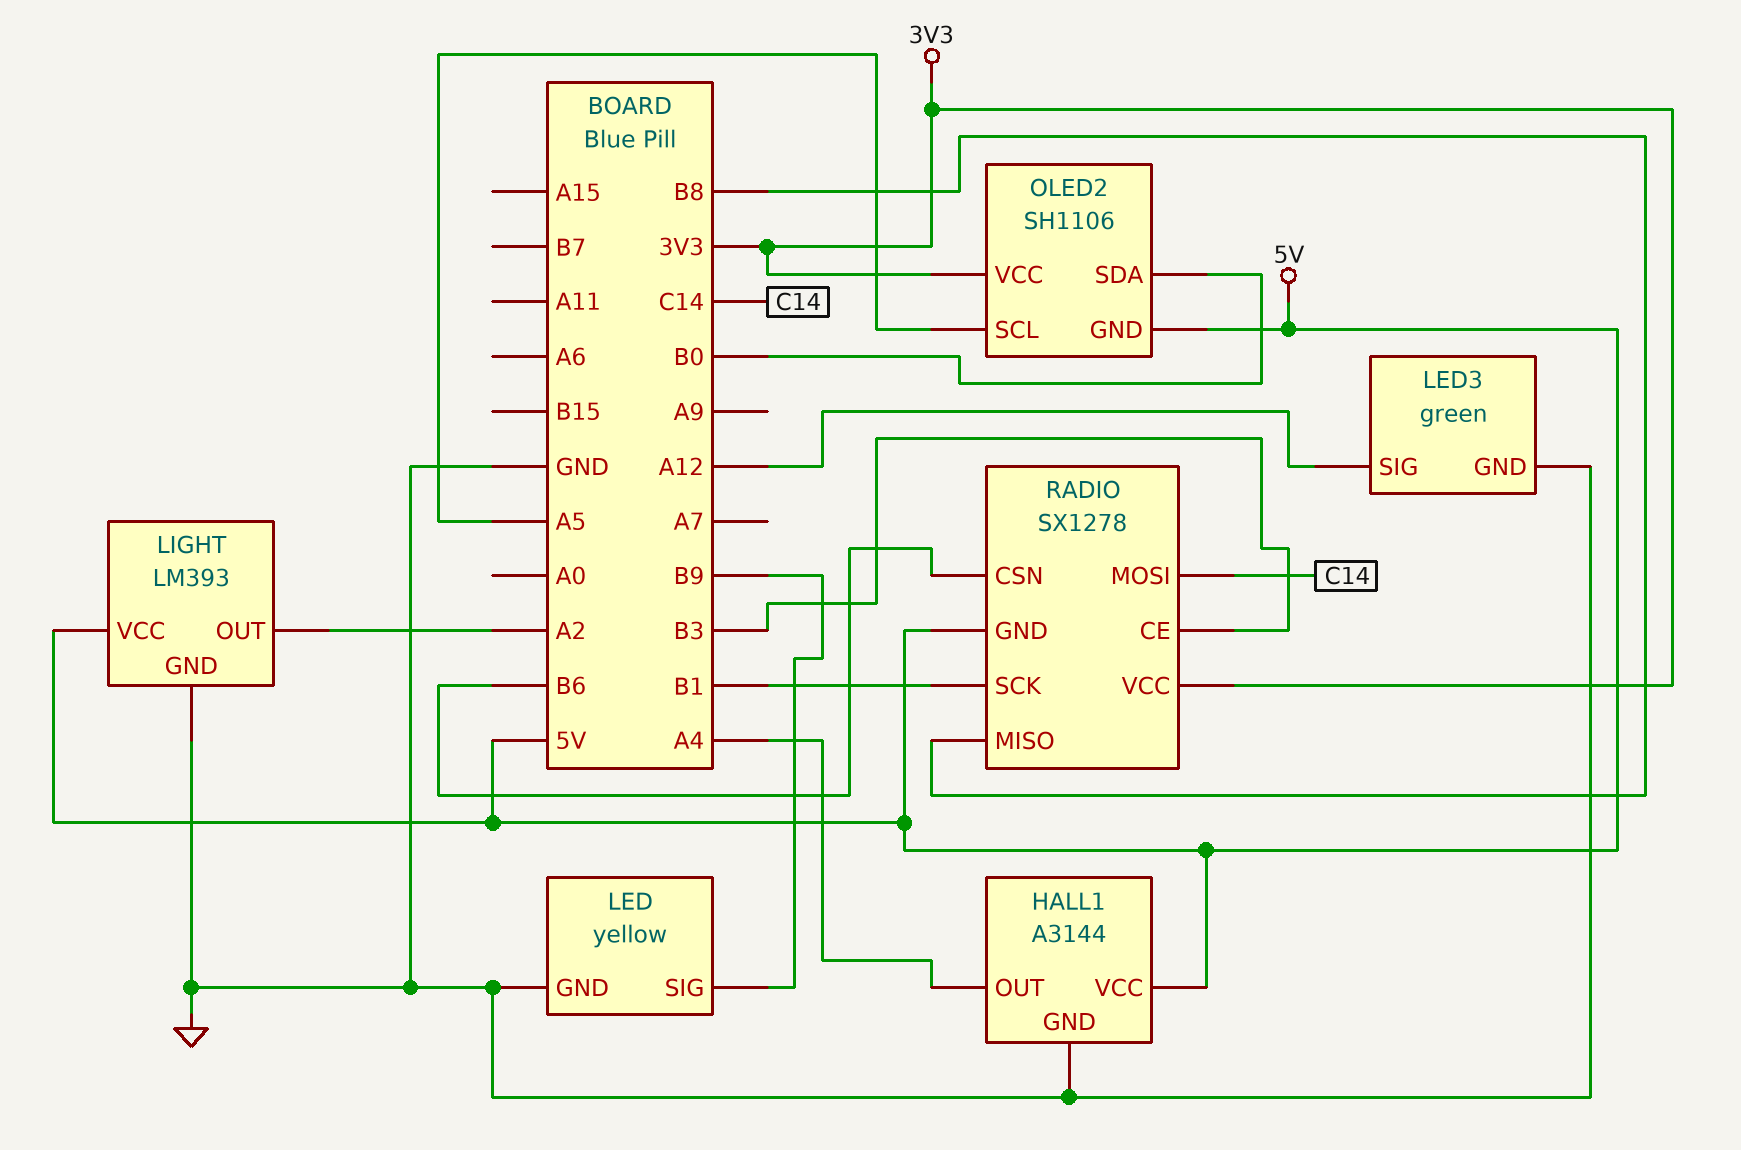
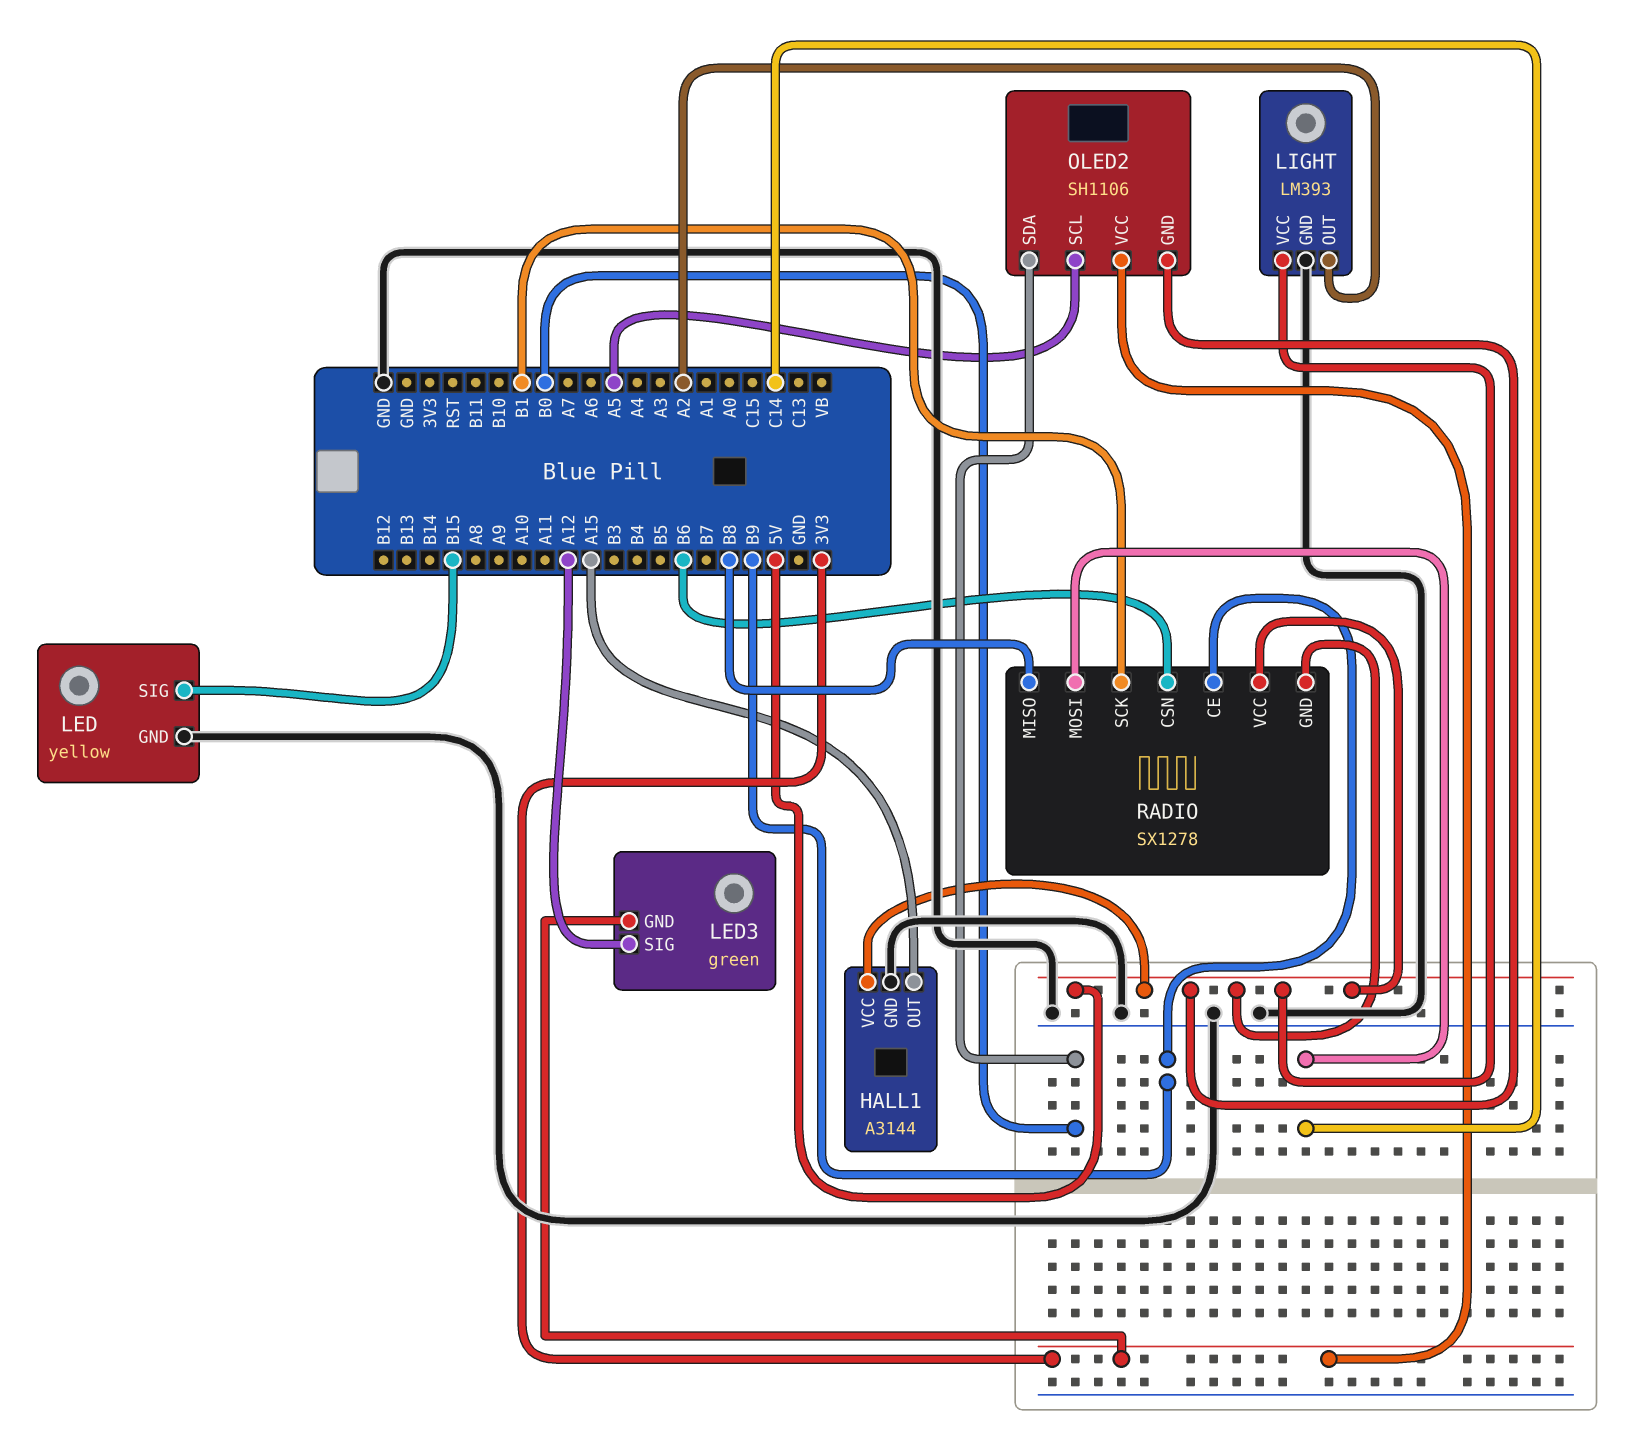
HALL1 pin OUT: A4 -> A15
LED pin SIG: B9 -> B15
LED3 pin GND: GND -> 3V3
RADIO pin CE: B3 -> B9
RADIO pin VCC: 3V3 -> 5V

